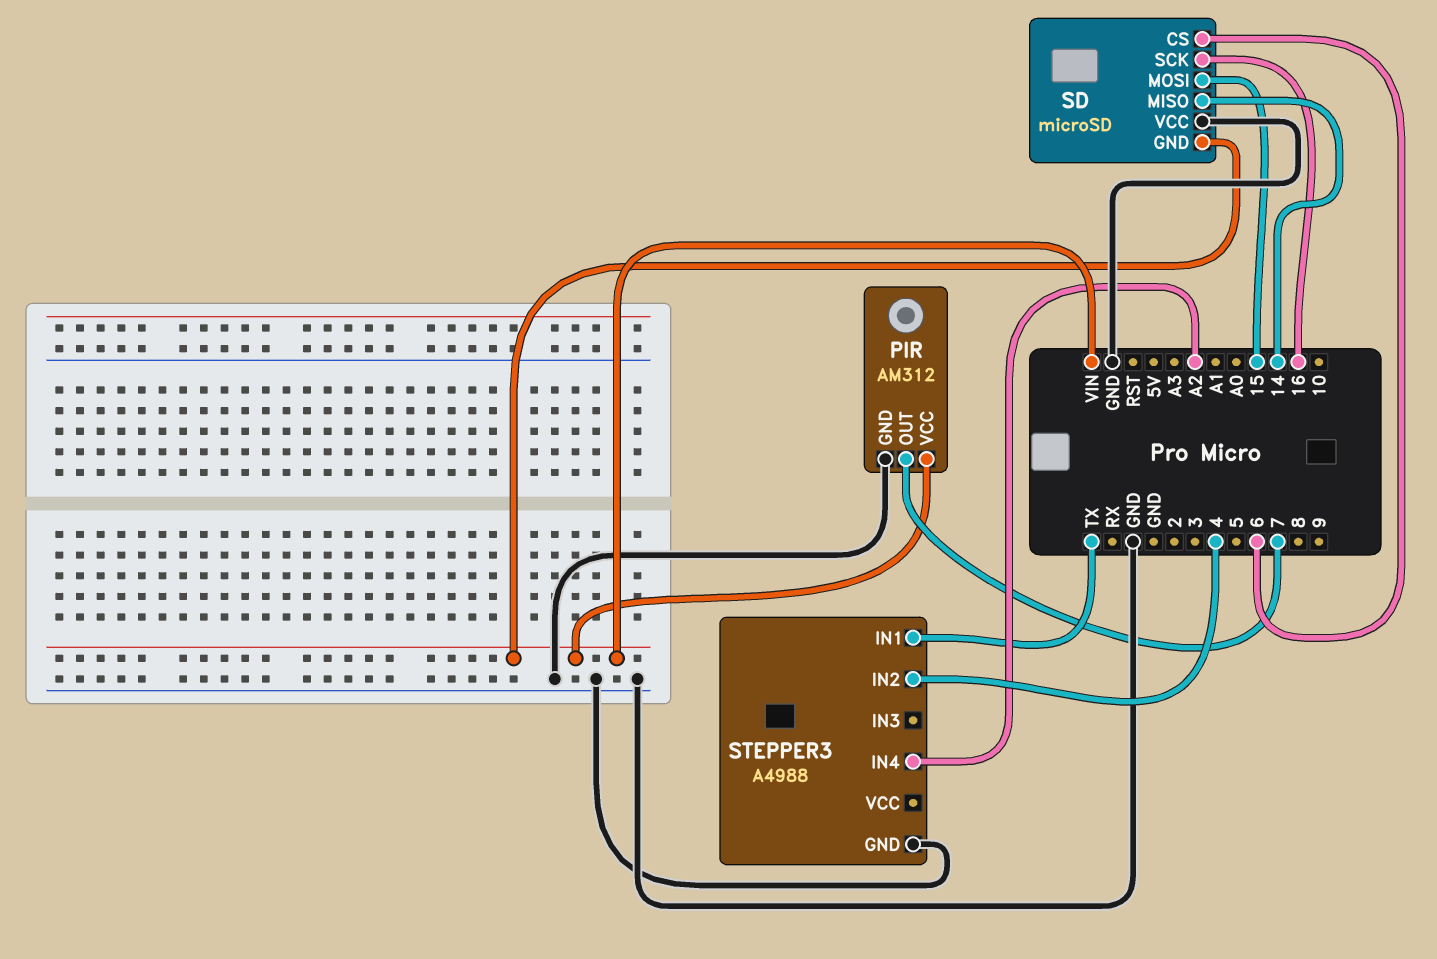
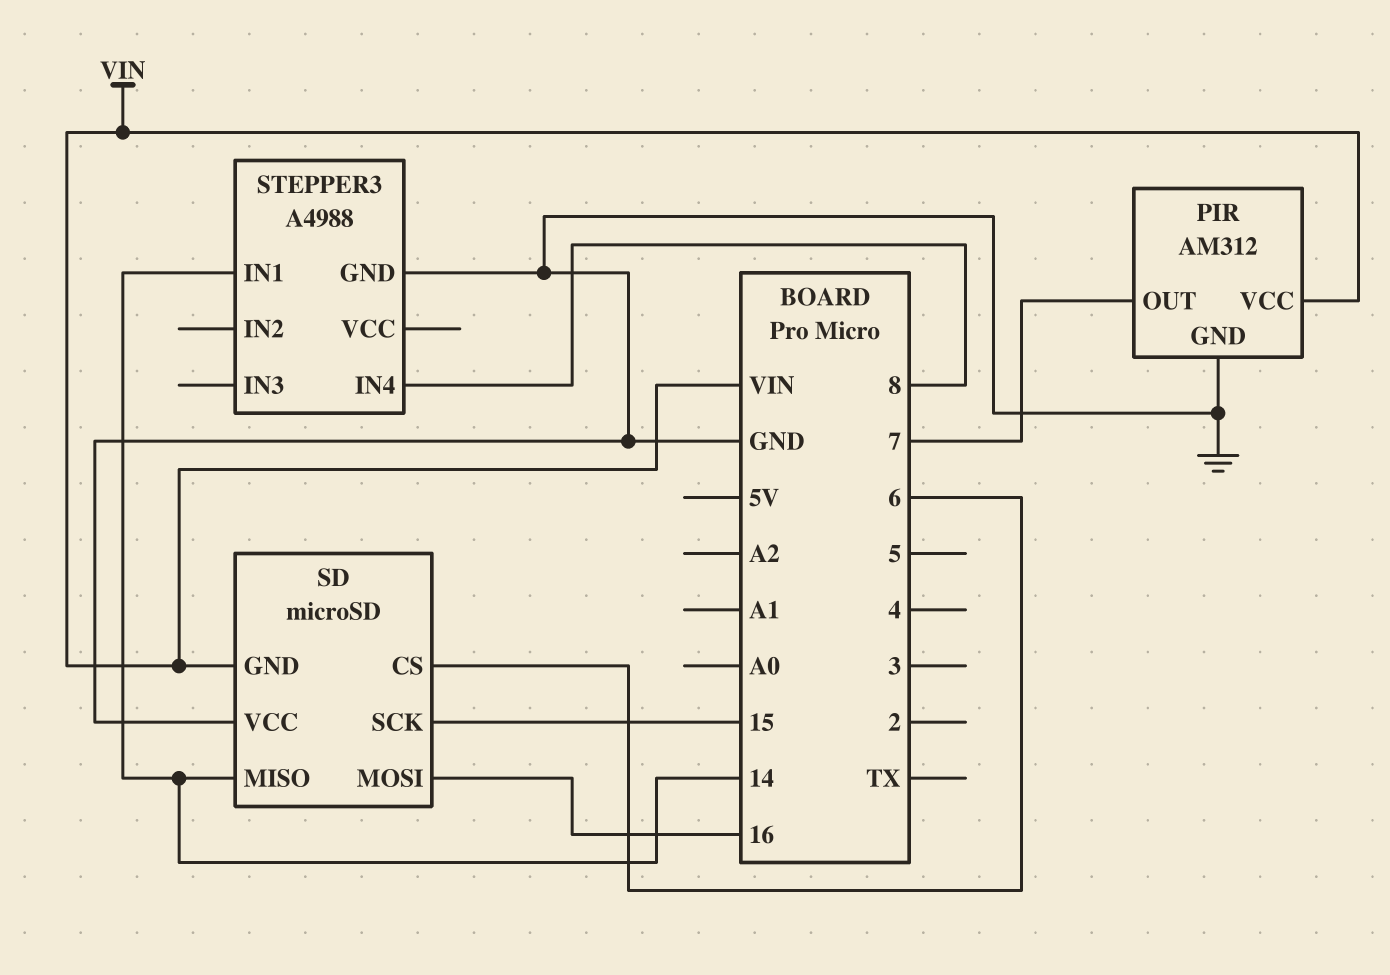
SD pin MOSI: 15 -> 16
SD pin SCK: 16 -> 15
STEPPER3 pin IN1: TX -> 14
STEPPER3 pin IN2: 4 -> none
STEPPER3 pin IN4: A2 -> 8

